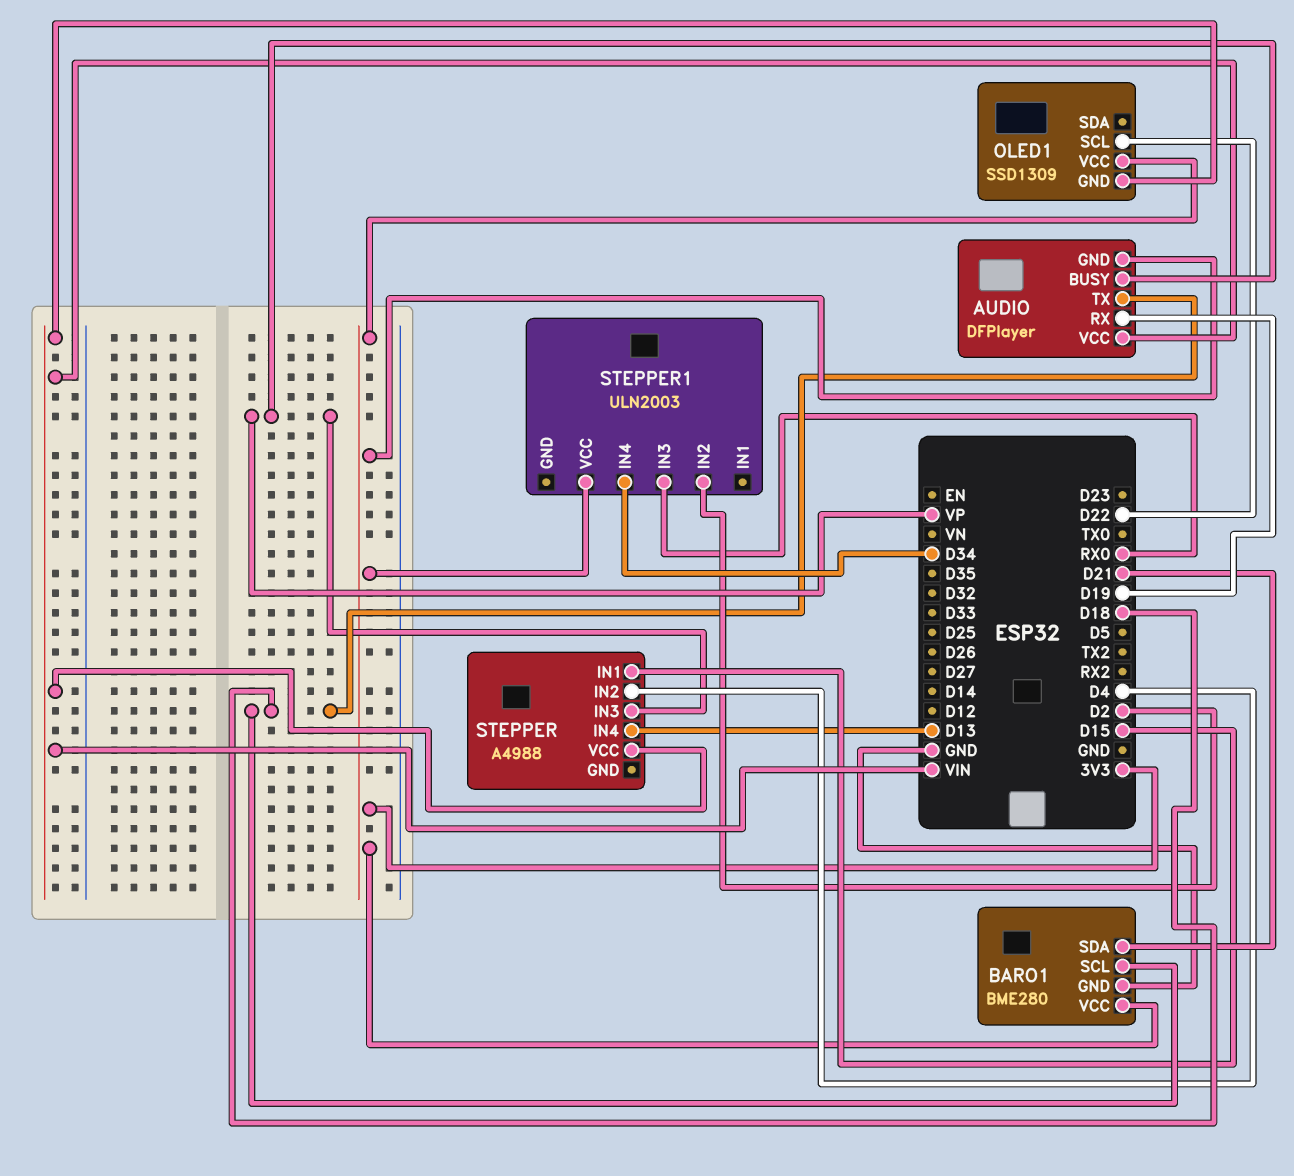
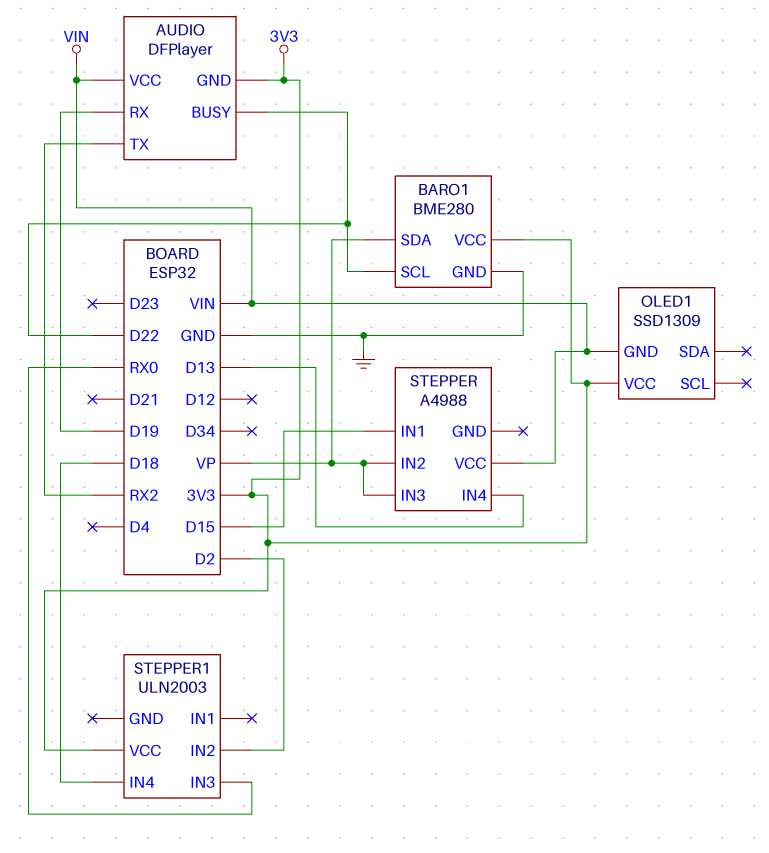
AUDIO pin BUSY: VP -> D22
AUDIO pin TX: D18 -> RX2
BARO1 pin SCL: D18 -> D22
BARO1 pin SDA: D21 -> VP
OLED1 pin SCL: D22 -> none
STEPPER pin IN2: D4 -> VP
STEPPER1 pin IN4: D34 -> D18

